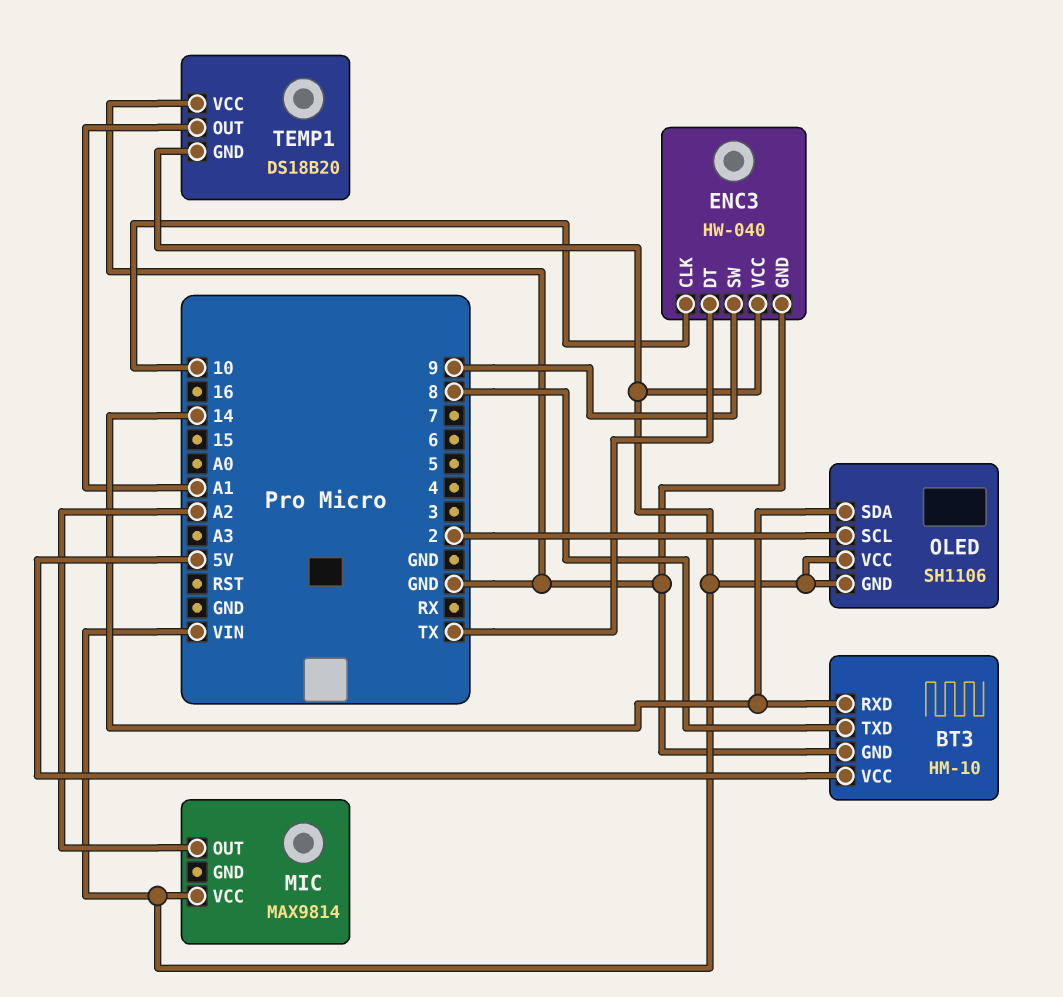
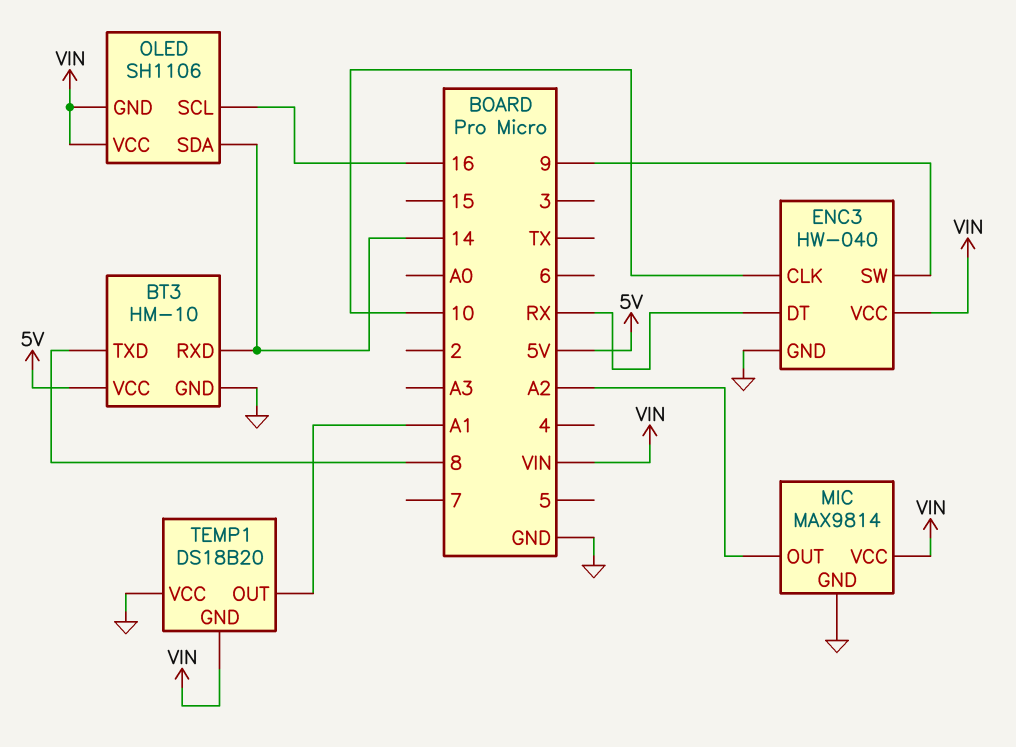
ENC3 pin DT: TX -> RX
MIC pin GND: none -> GND
OLED pin SCL: 2 -> 16

